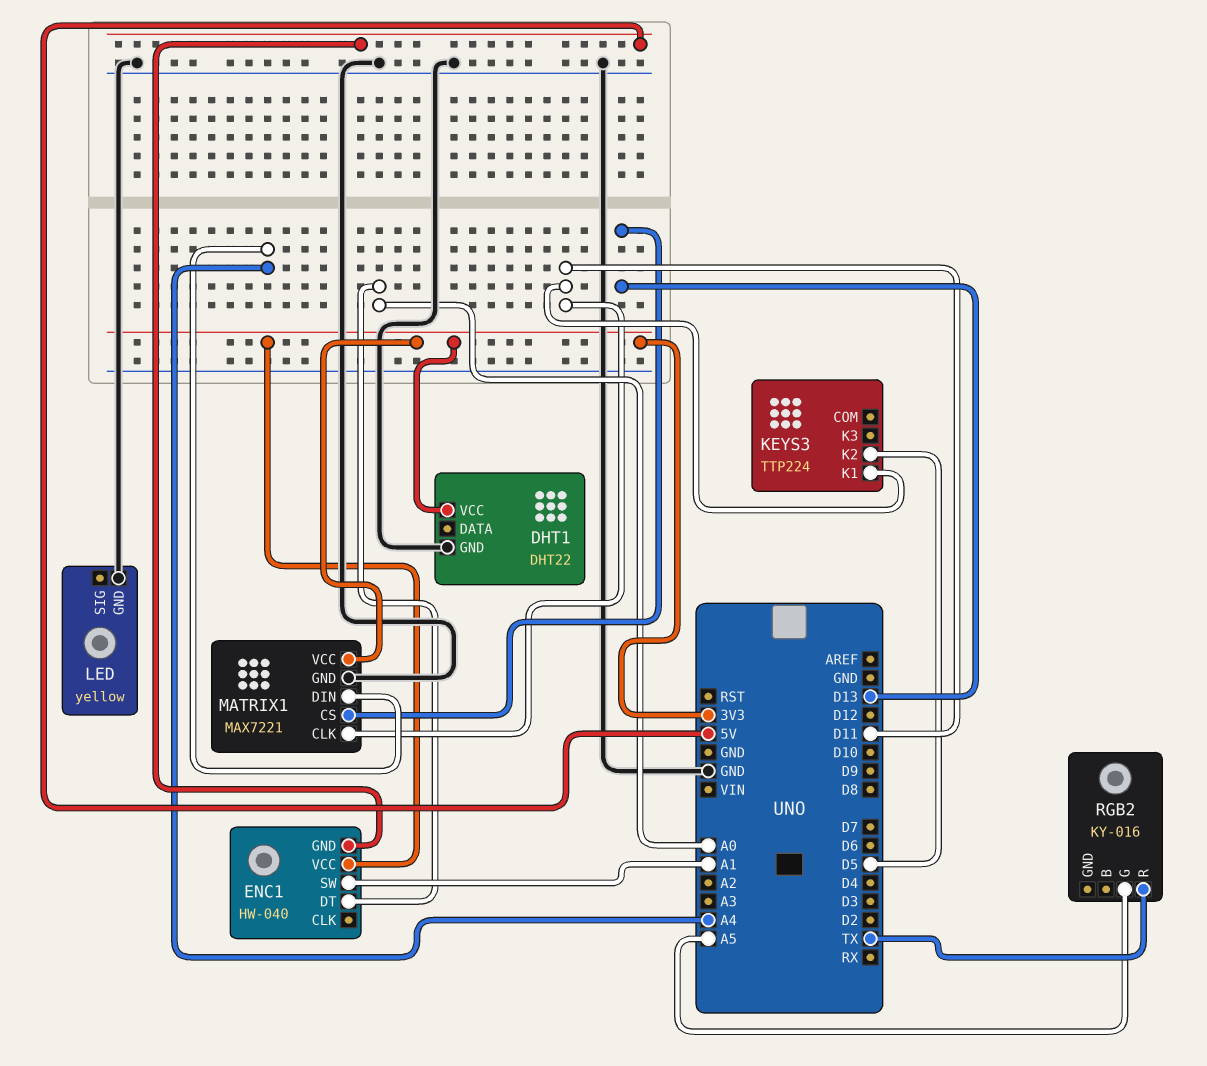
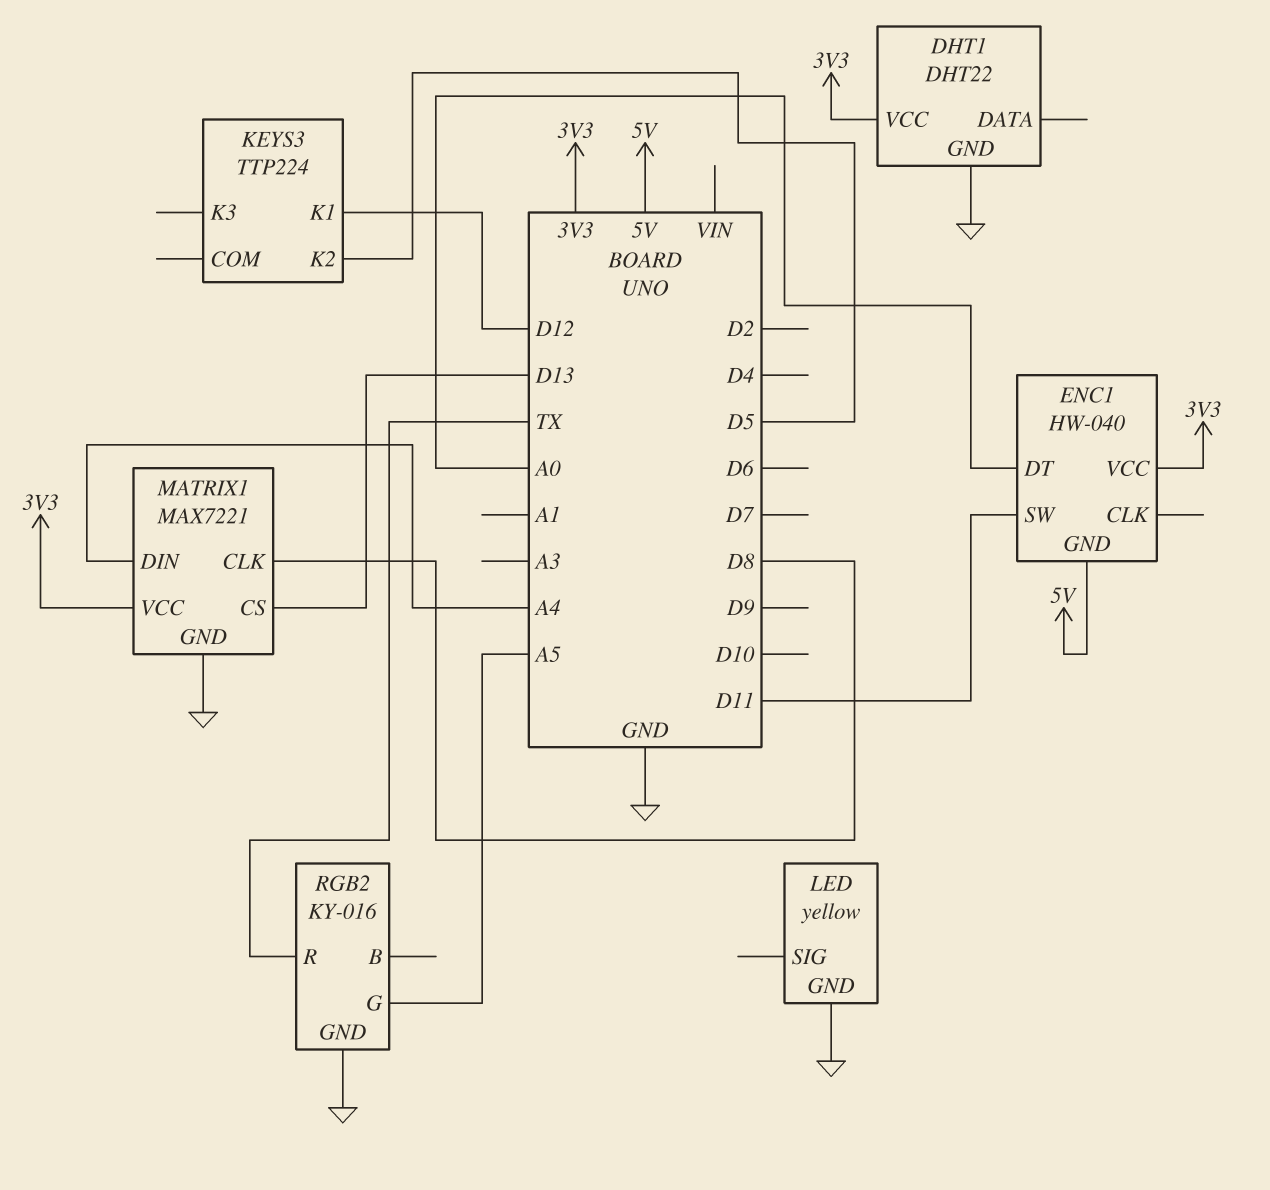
ENC1 pin SW: A1 -> D11
KEYS3 pin K1: D11 -> D12
MATRIX1 pin CLK: D11 -> D8
RGB2 pin GND: none -> GND

